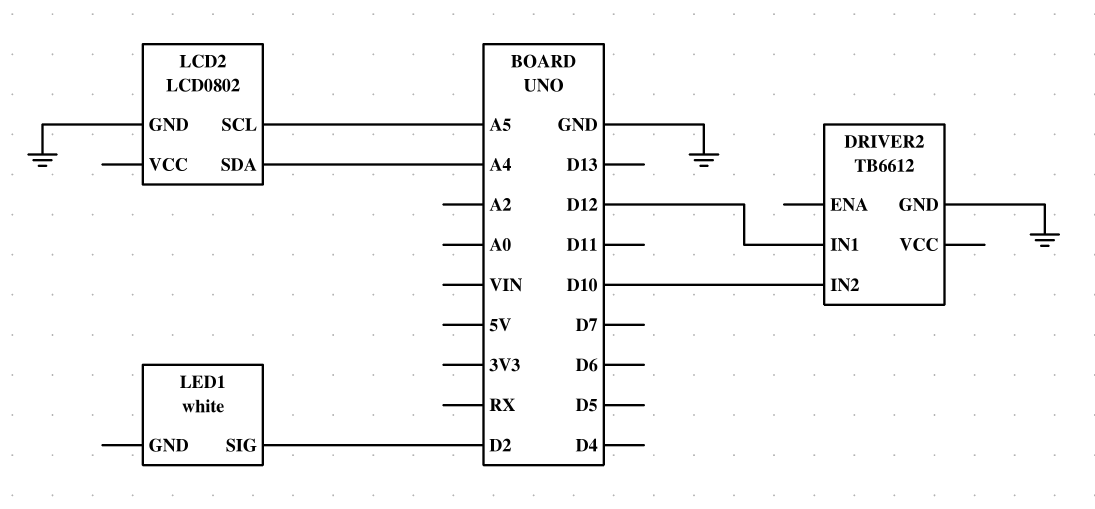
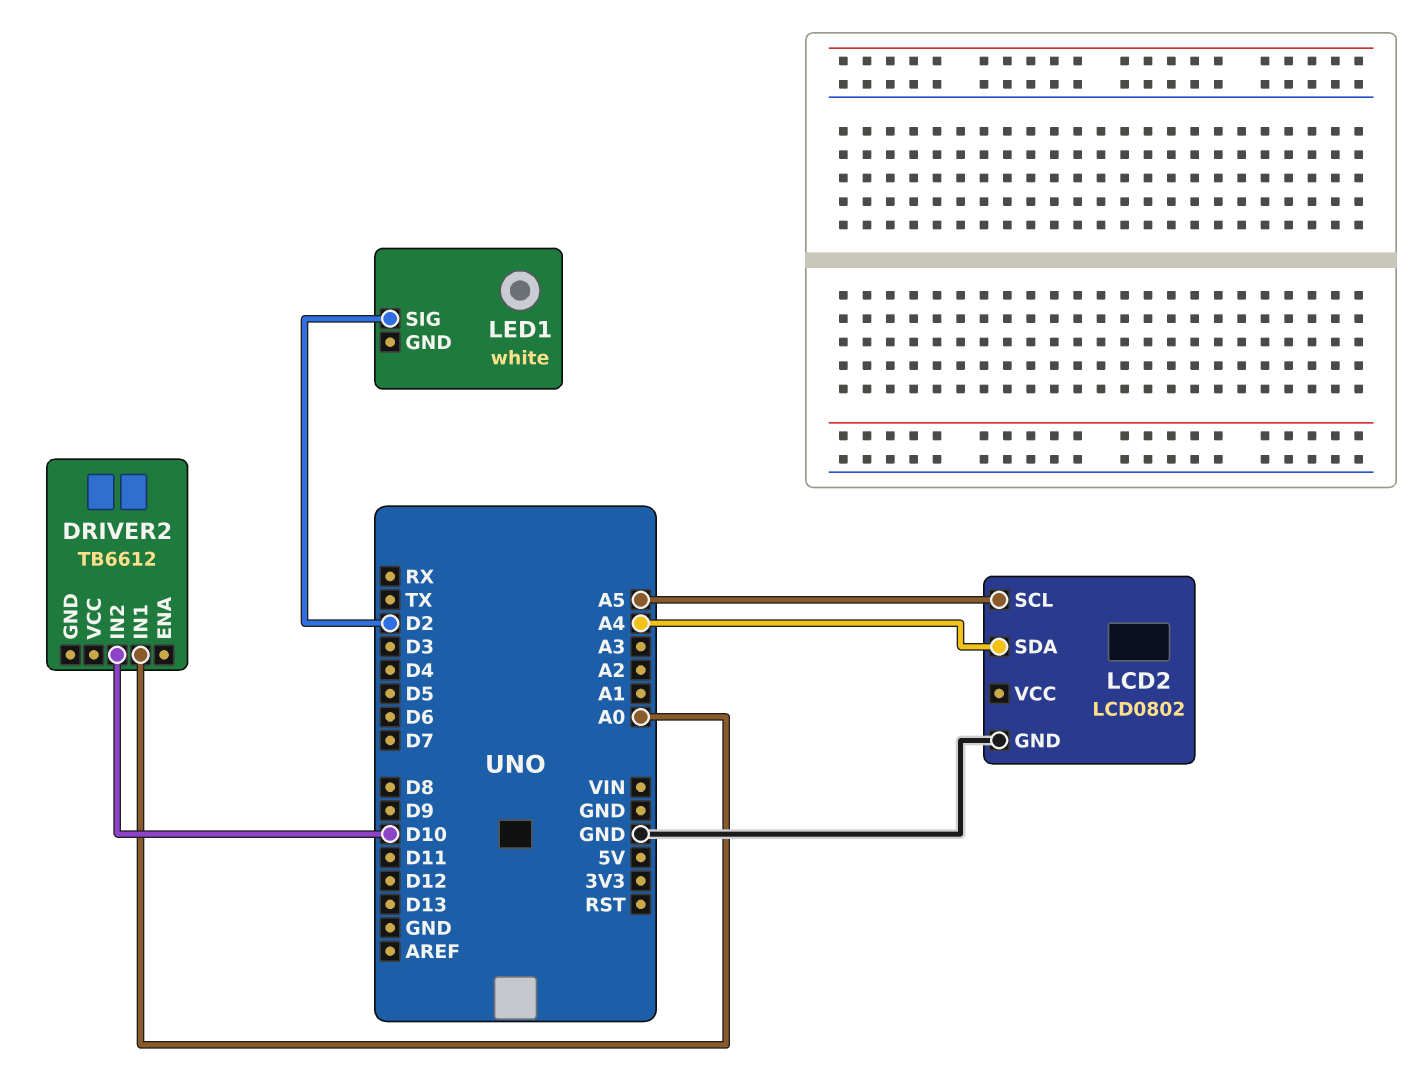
DRIVER2 pin GND: GND -> none
DRIVER2 pin IN1: D12 -> A0

